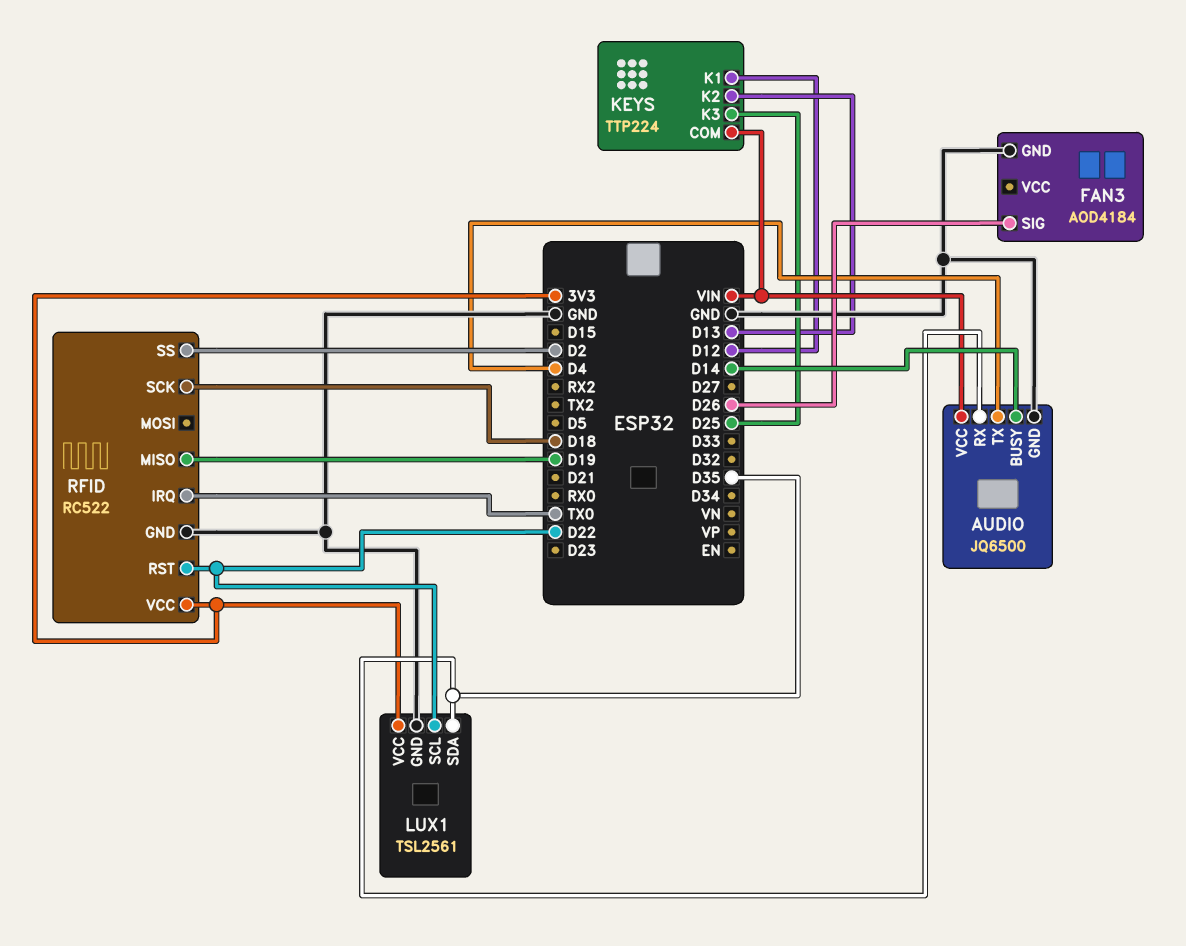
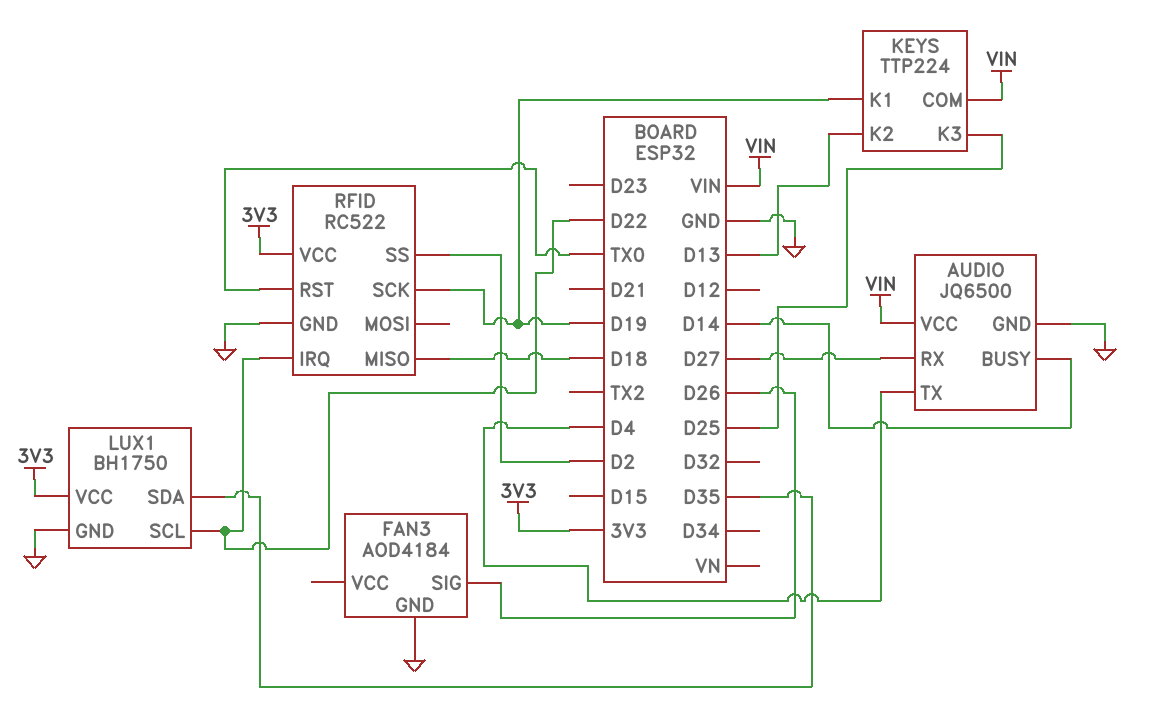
AUDIO pin RX: D35 -> D27
KEYS pin K1: D12 -> D19
LUX1: TSL2561 -> BH1750
RFID pin IRQ: TX0 -> D22
RFID pin MISO: D19 -> D18
RFID pin RST: D22 -> TX0
RFID pin SCK: D18 -> D19

